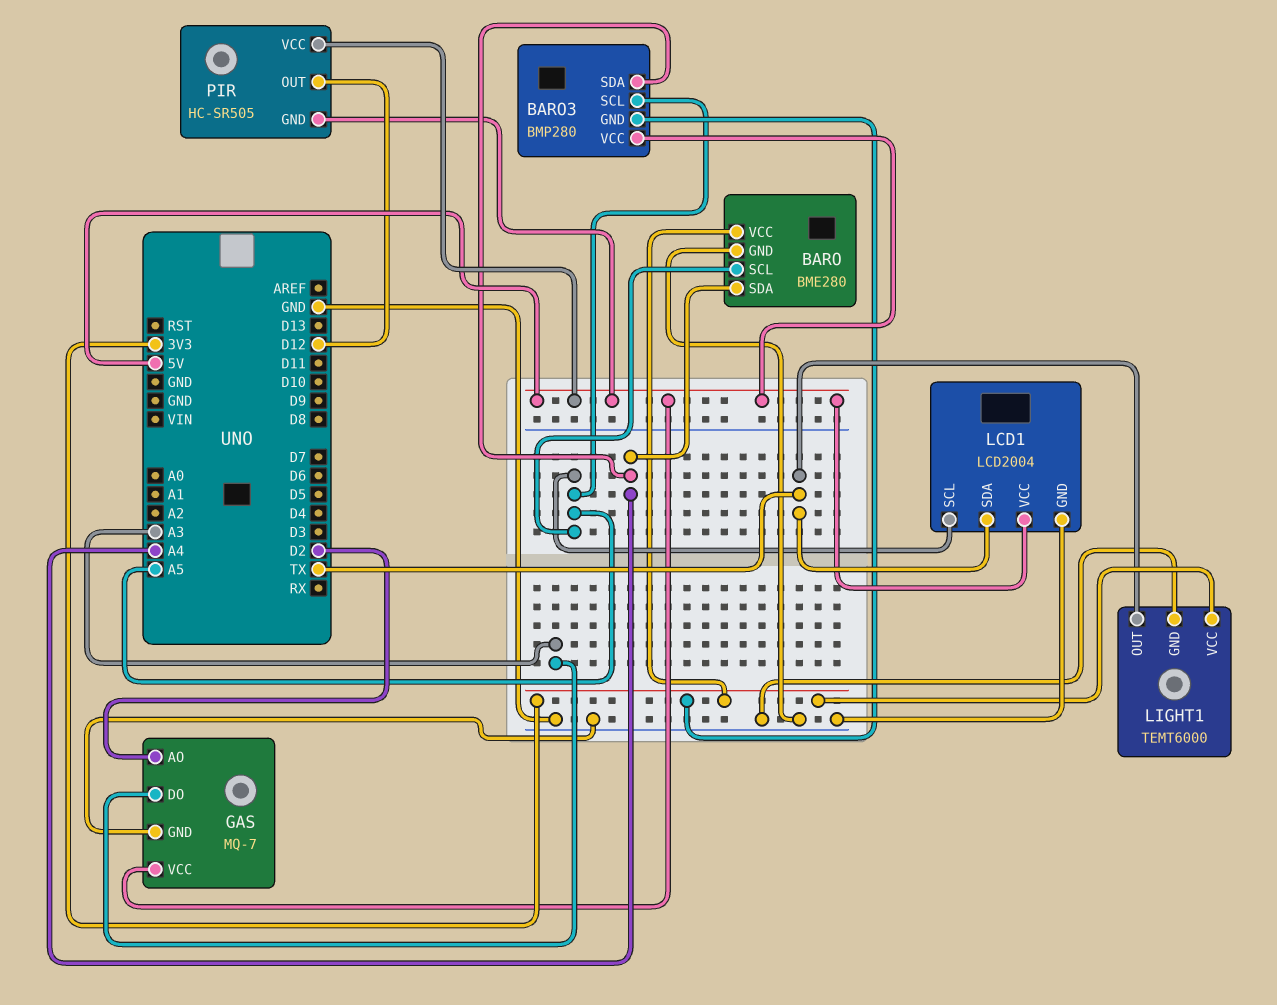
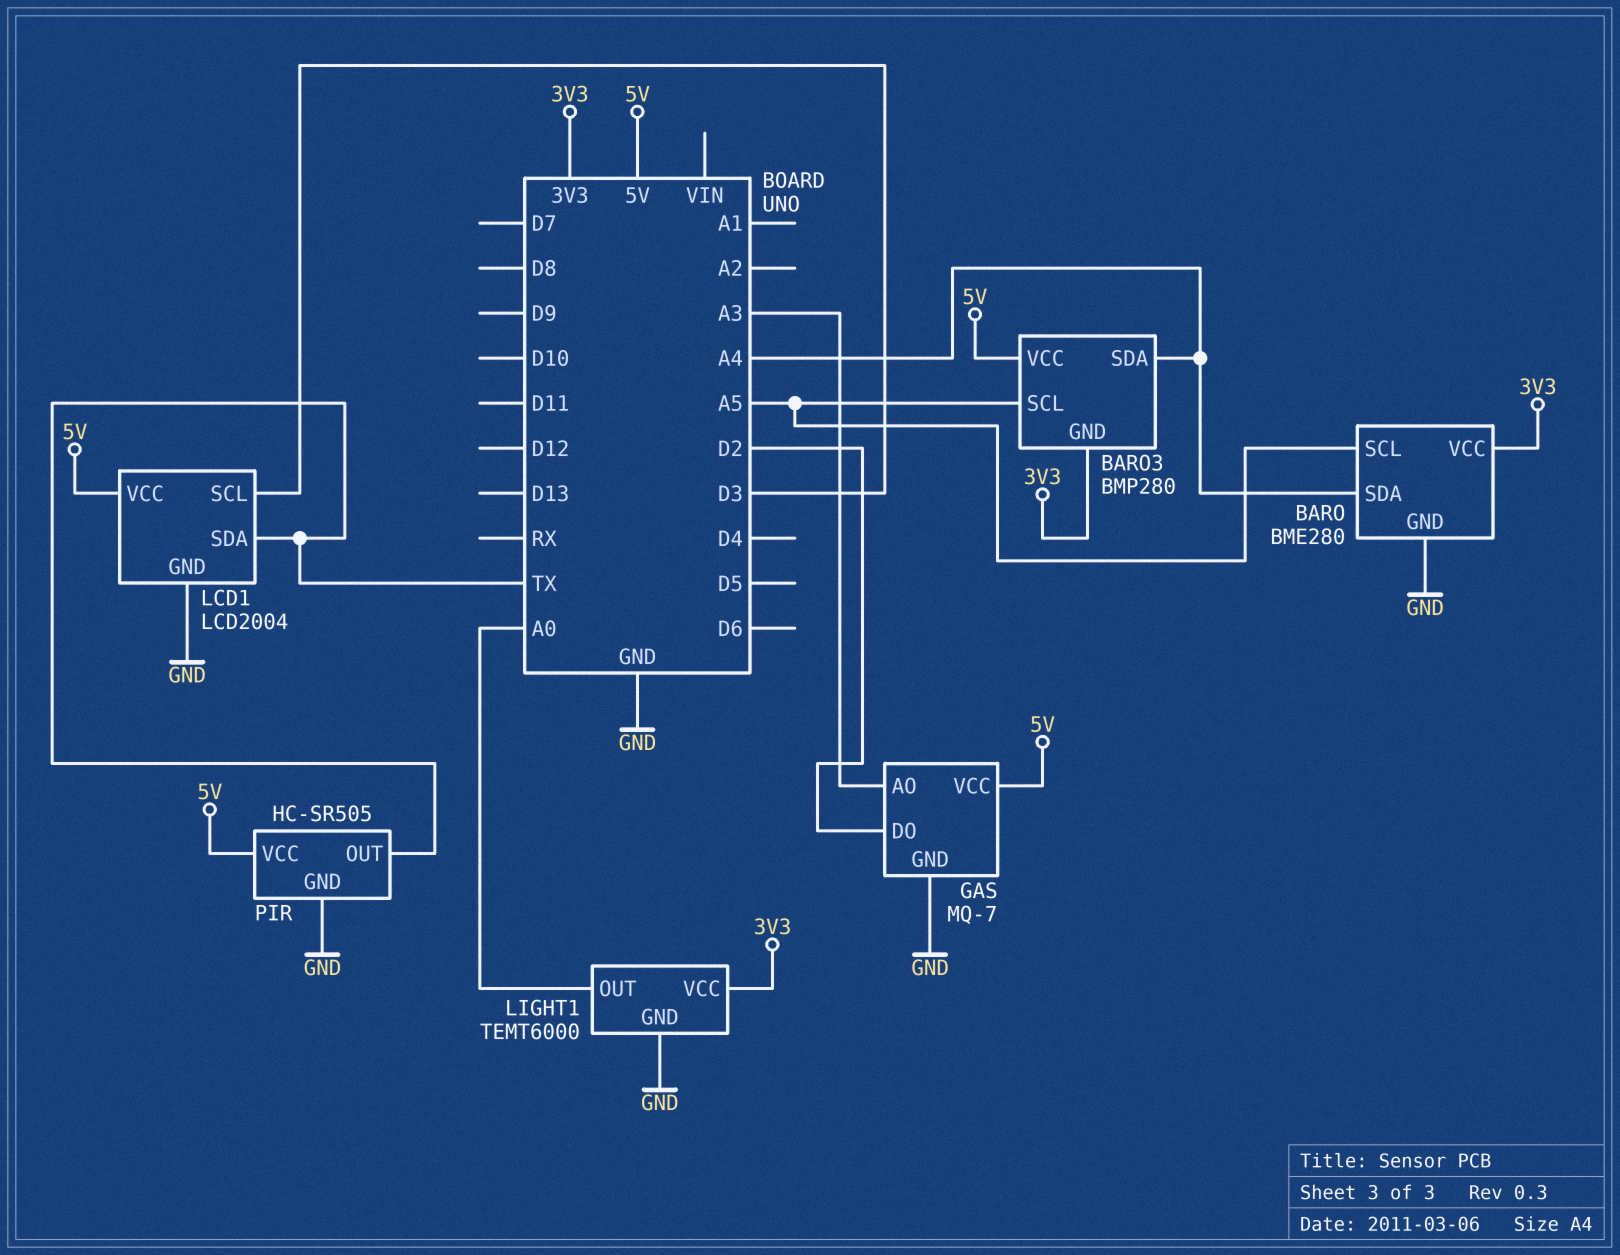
GAS pin AO: D2 -> A3
GAS pin DO: A3 -> D2
LCD1 pin SCL: A5 -> D3
LIGHT1 pin OUT: TX -> A0
PIR pin GND: 5V -> GND
PIR pin OUT: D12 -> TX

